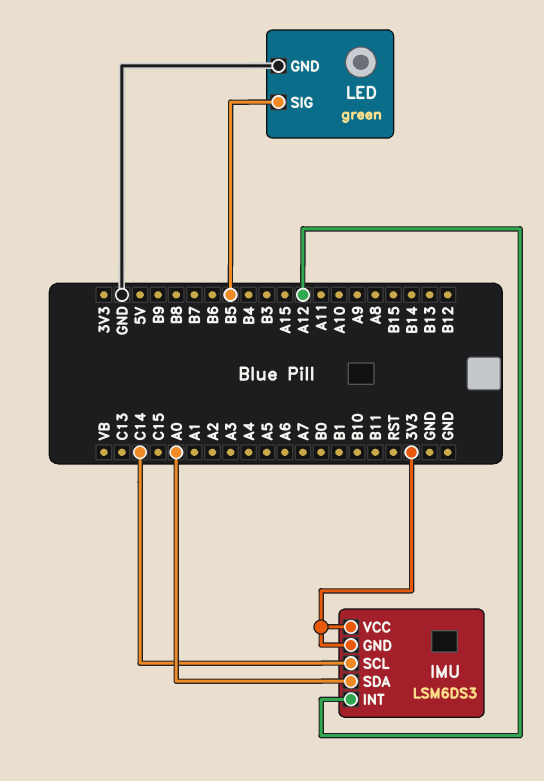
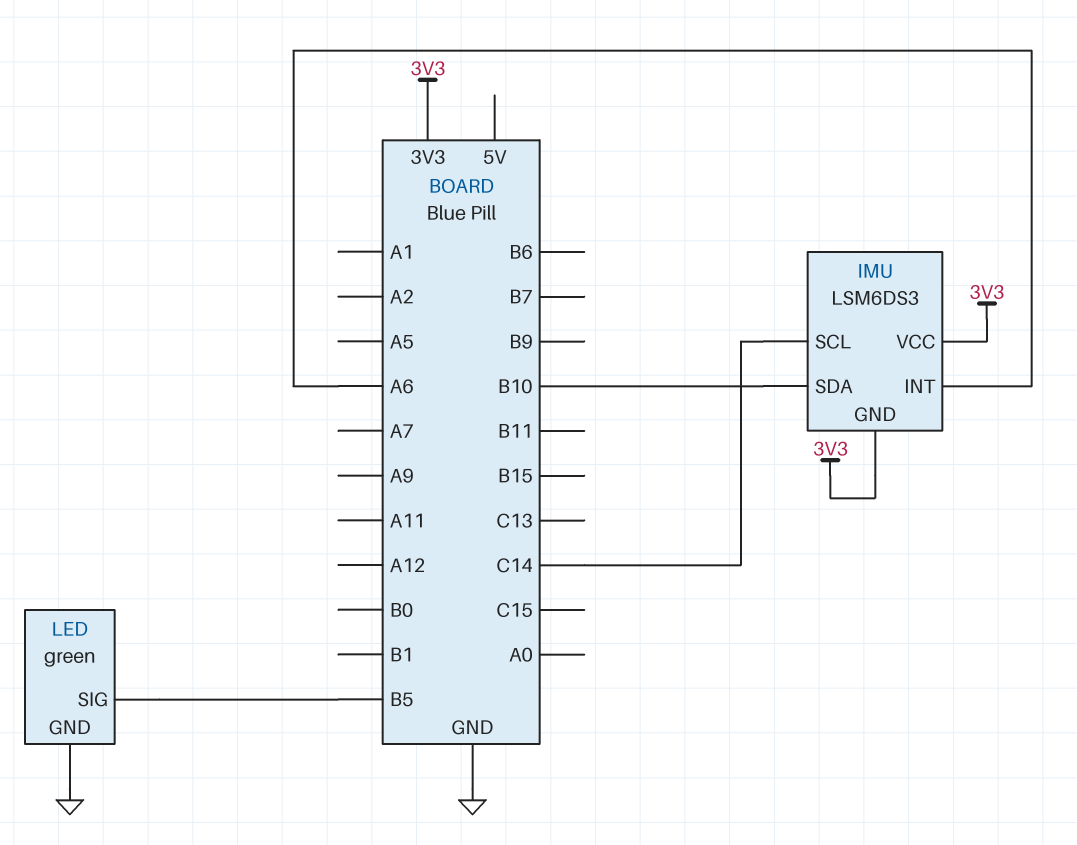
IMU pin INT: A12 -> A6
IMU pin SDA: A0 -> B10

